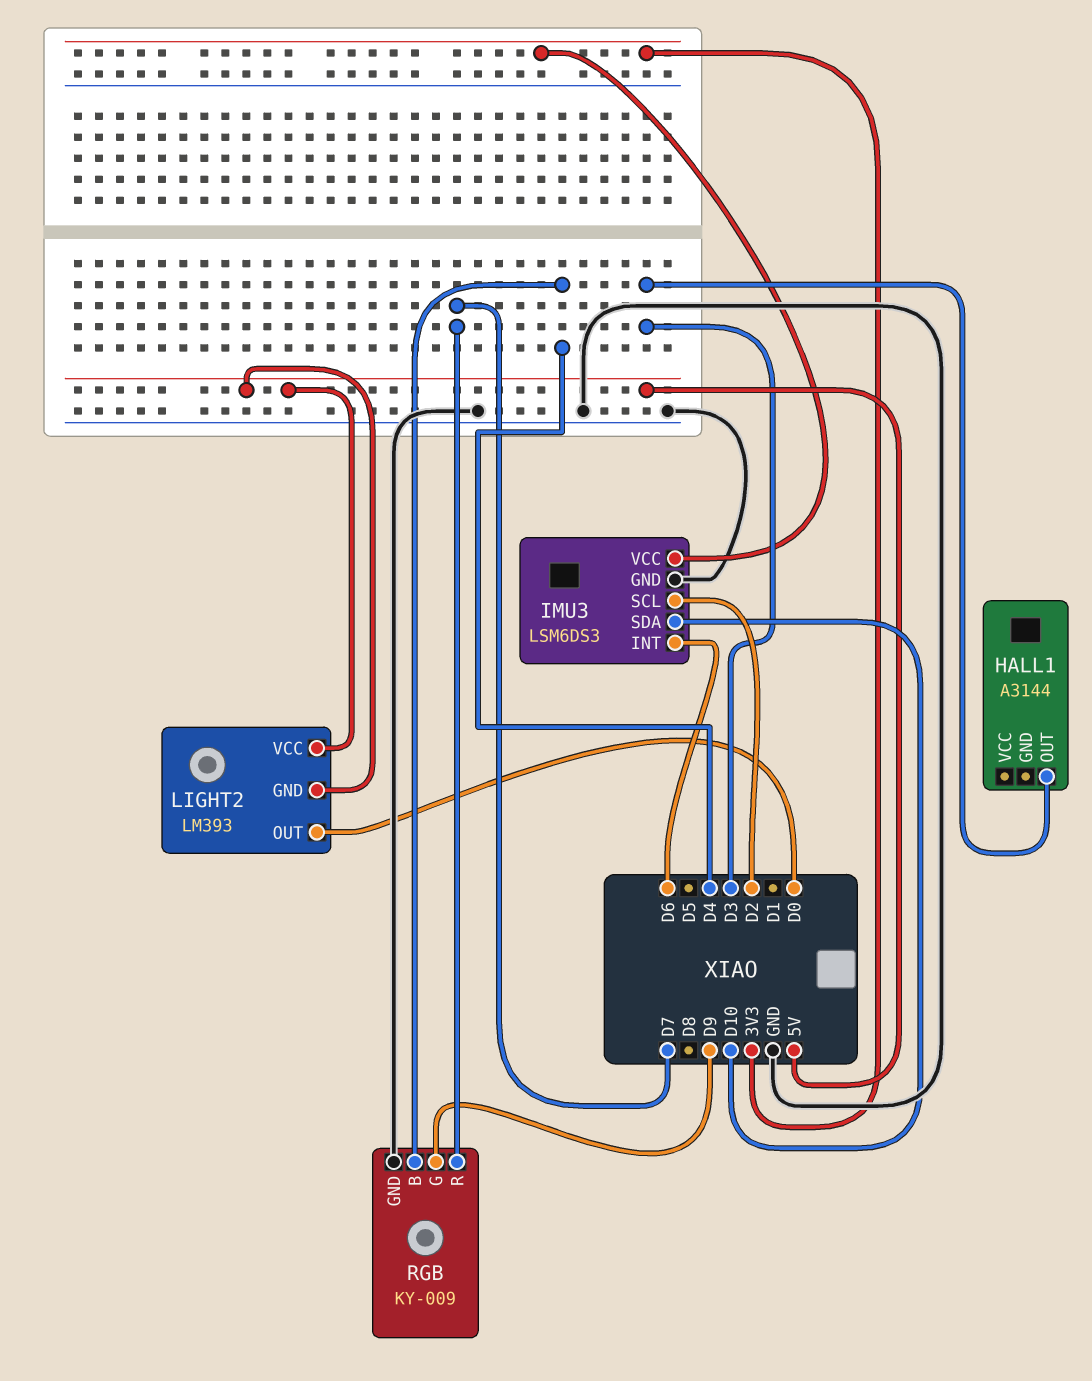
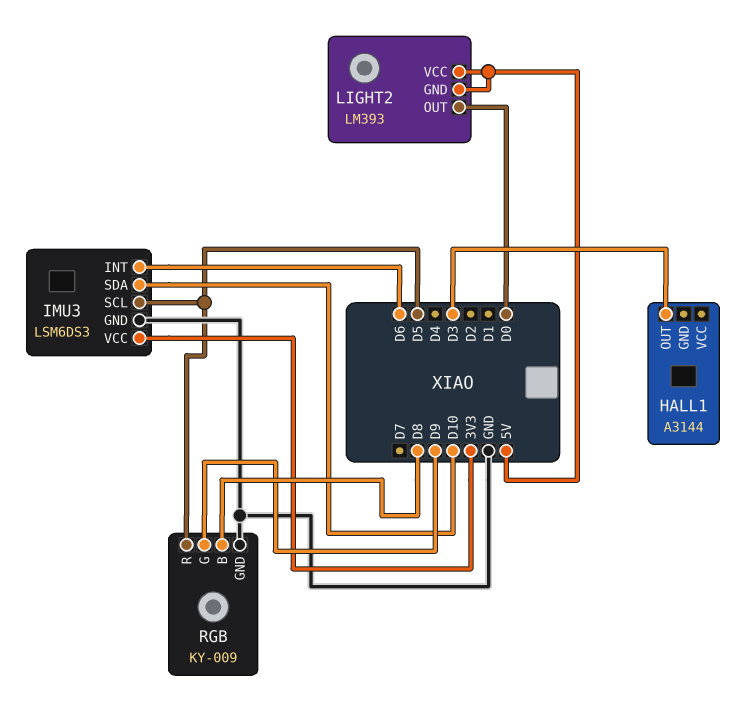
IMU3 pin SCL: D2 -> D5
RGB pin B: D4 -> D8
RGB pin R: D7 -> D5

